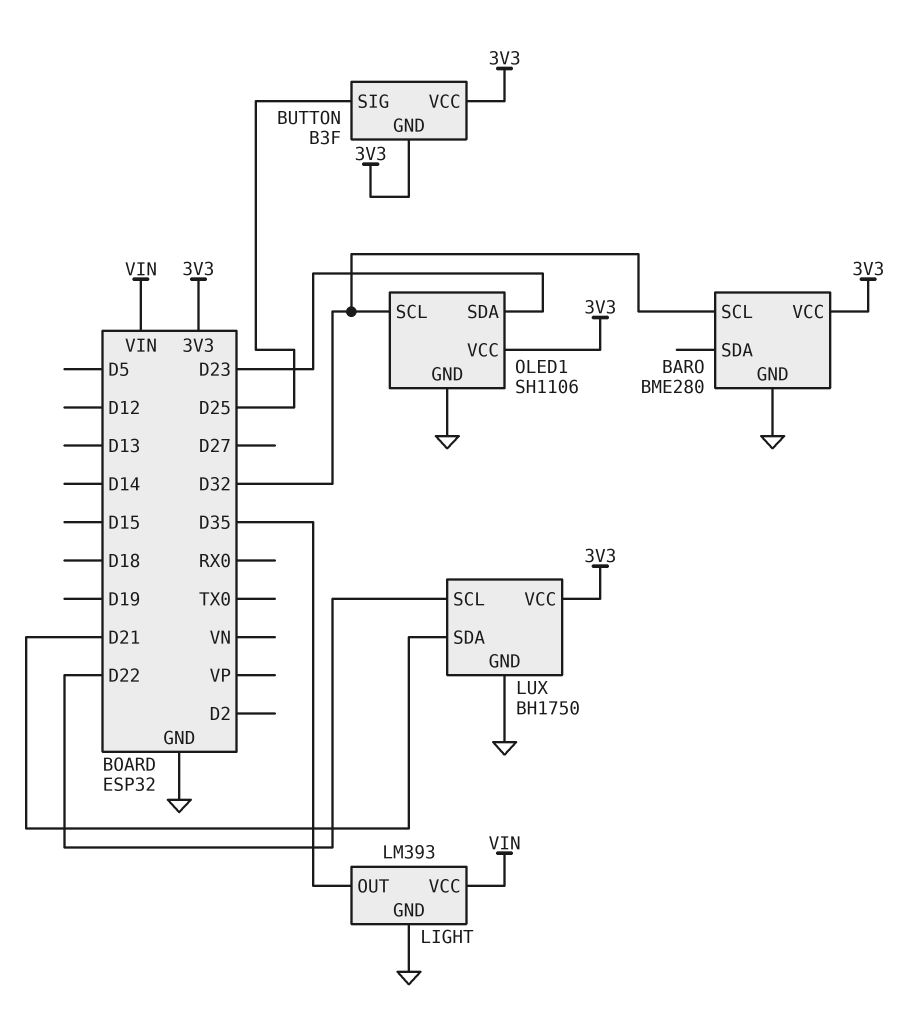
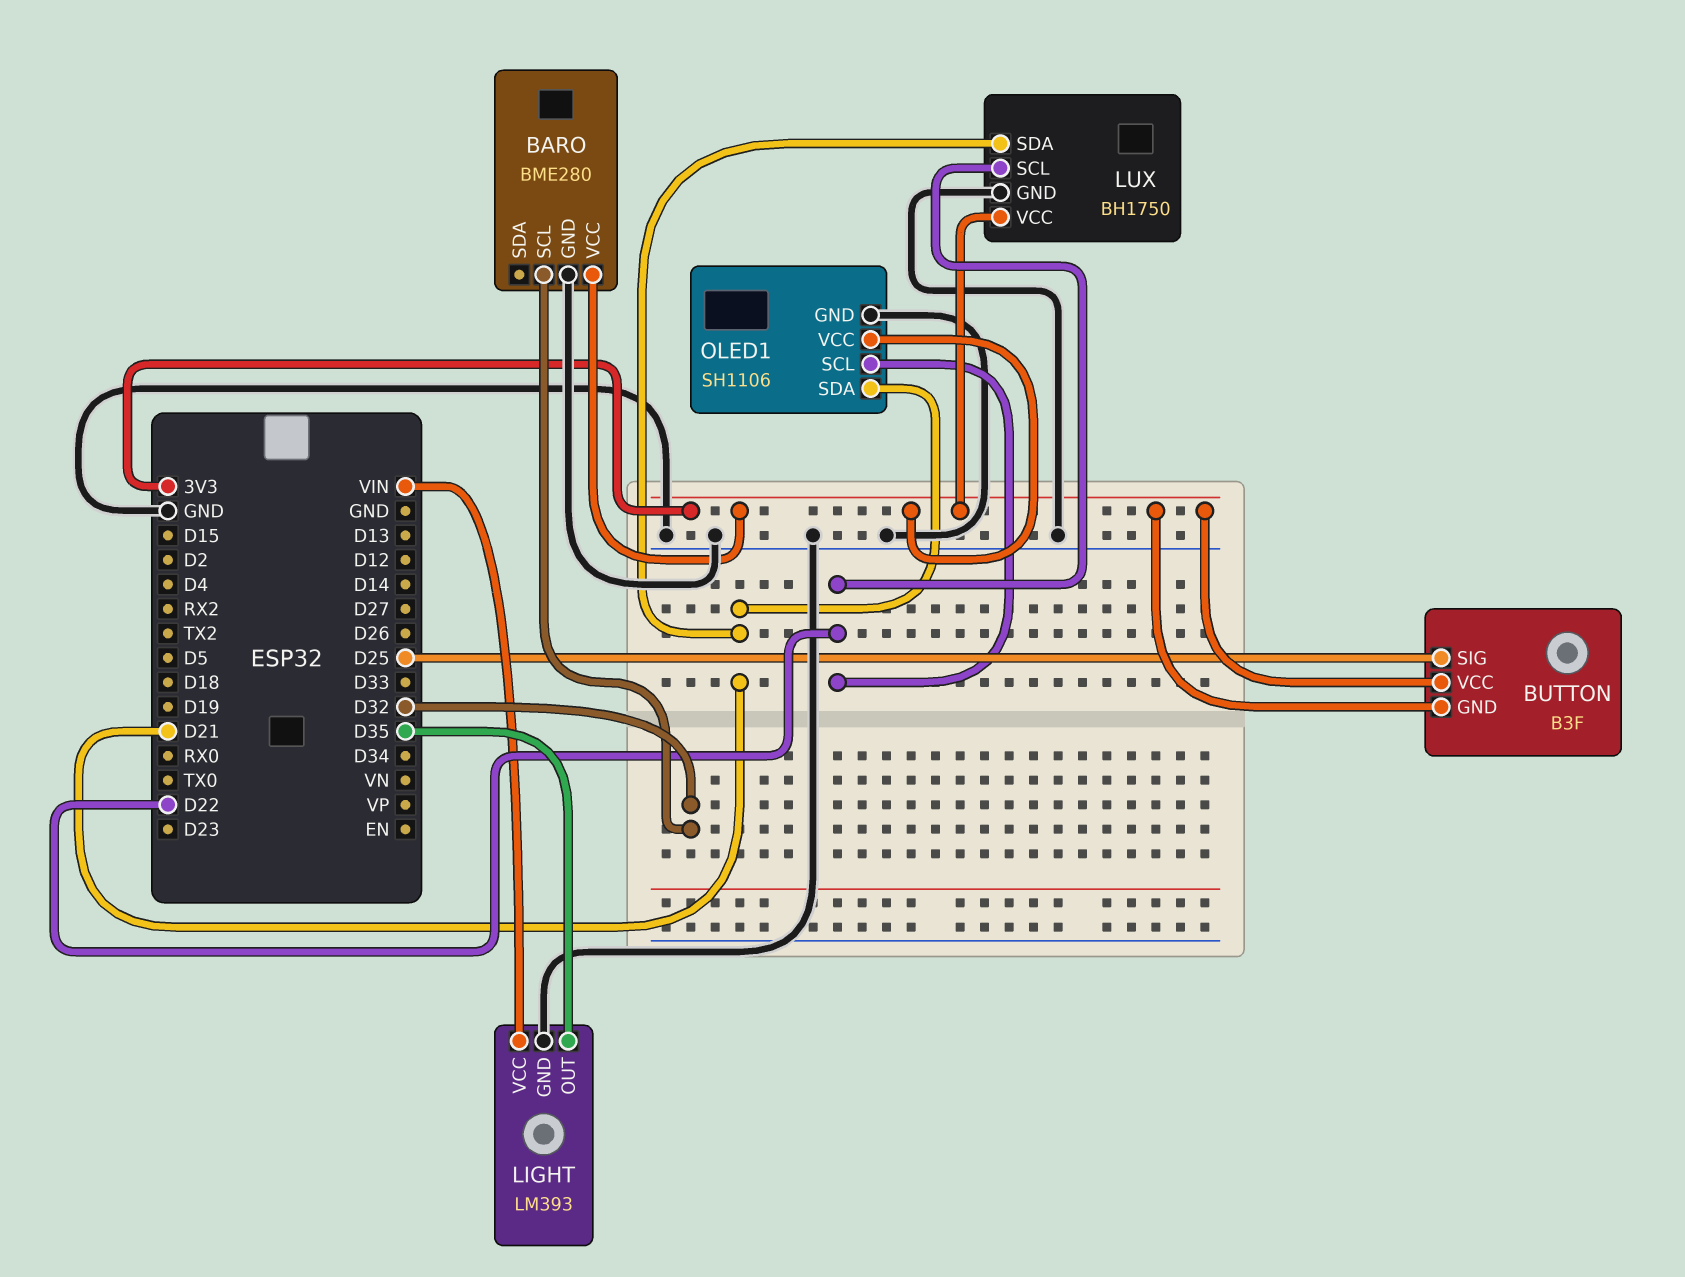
OLED1 pin SCL: D32 -> D22
OLED1 pin SDA: D23 -> D21

